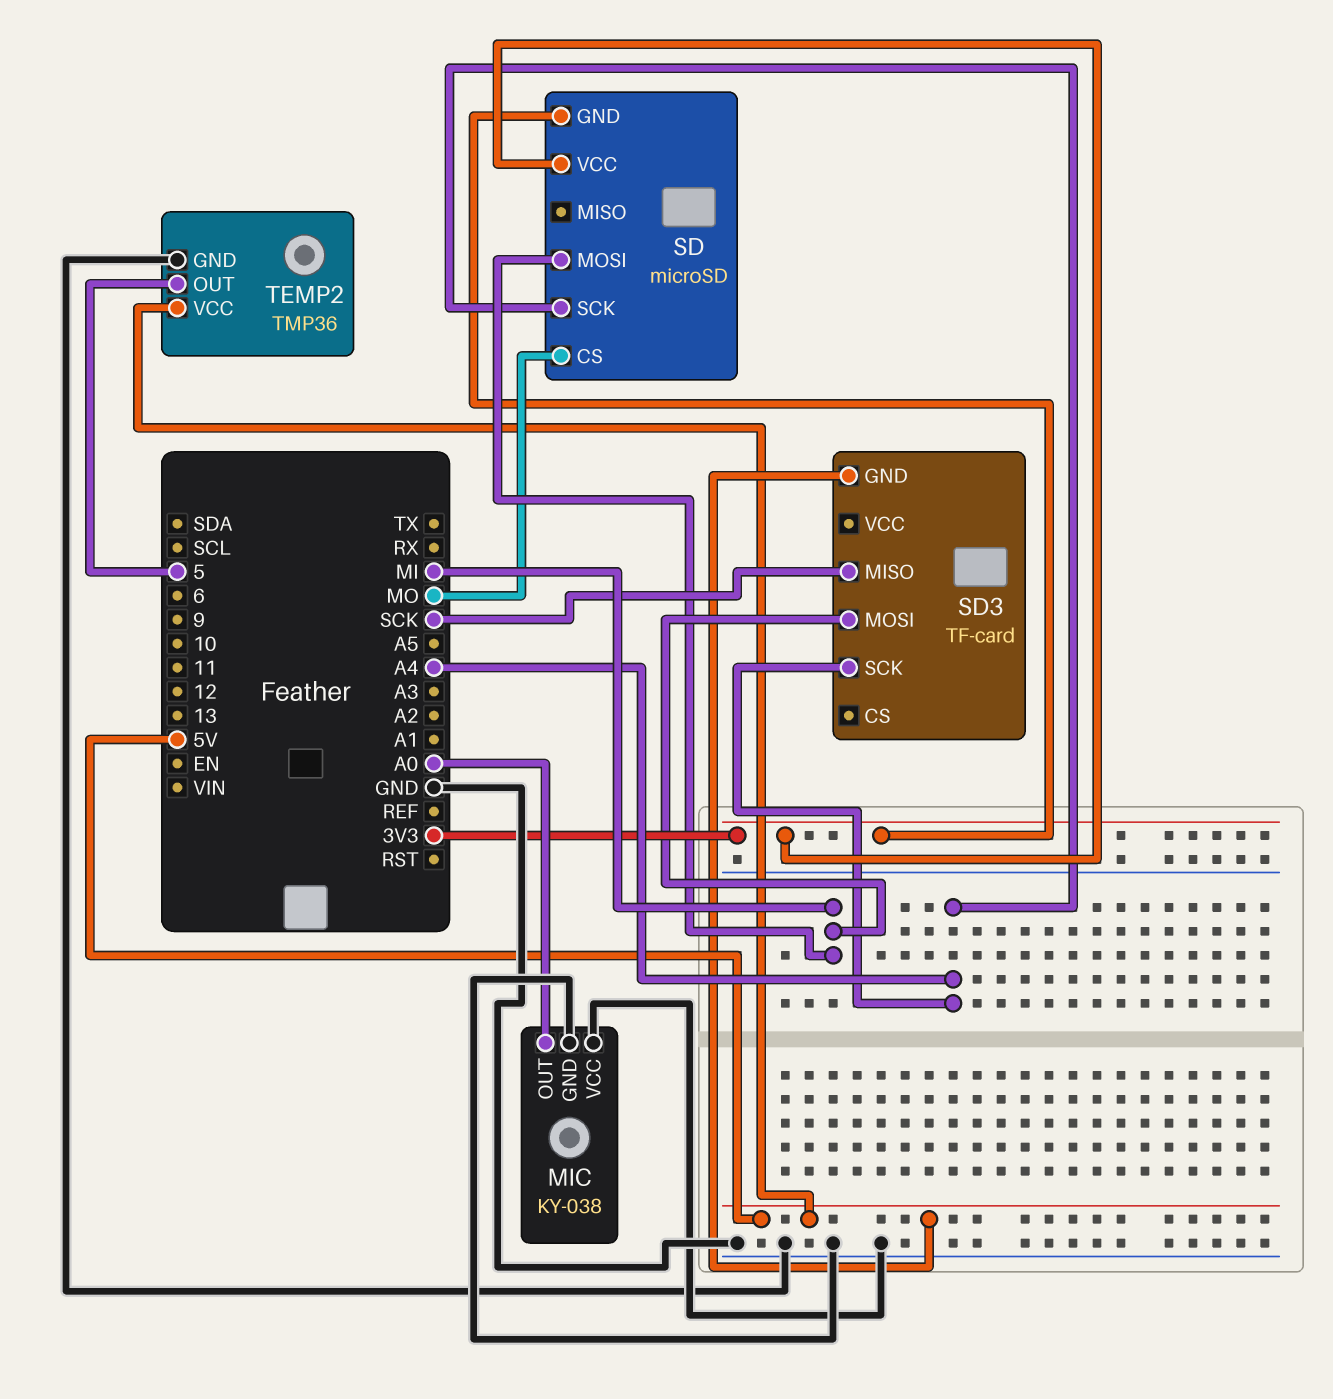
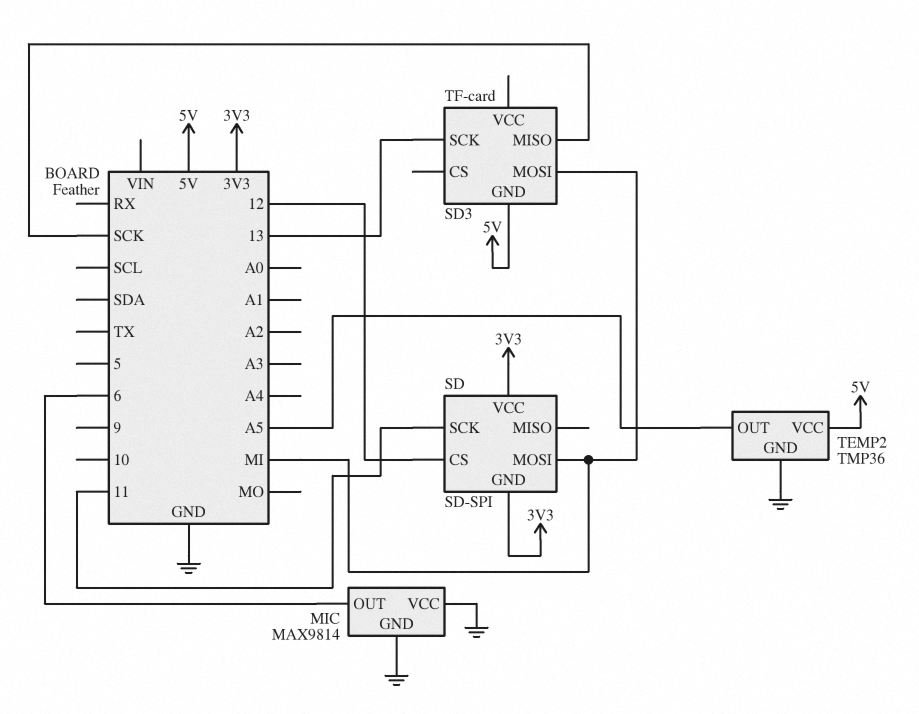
MIC: KY-038 -> MAX9814
MIC pin OUT: A0 -> 6
SD: microSD -> SD-SPI
SD pin CS: MO -> 12
SD pin SCK: A4 -> 11
SD3 pin SCK: A4 -> 13
TEMP2 pin OUT: 5 -> A5

